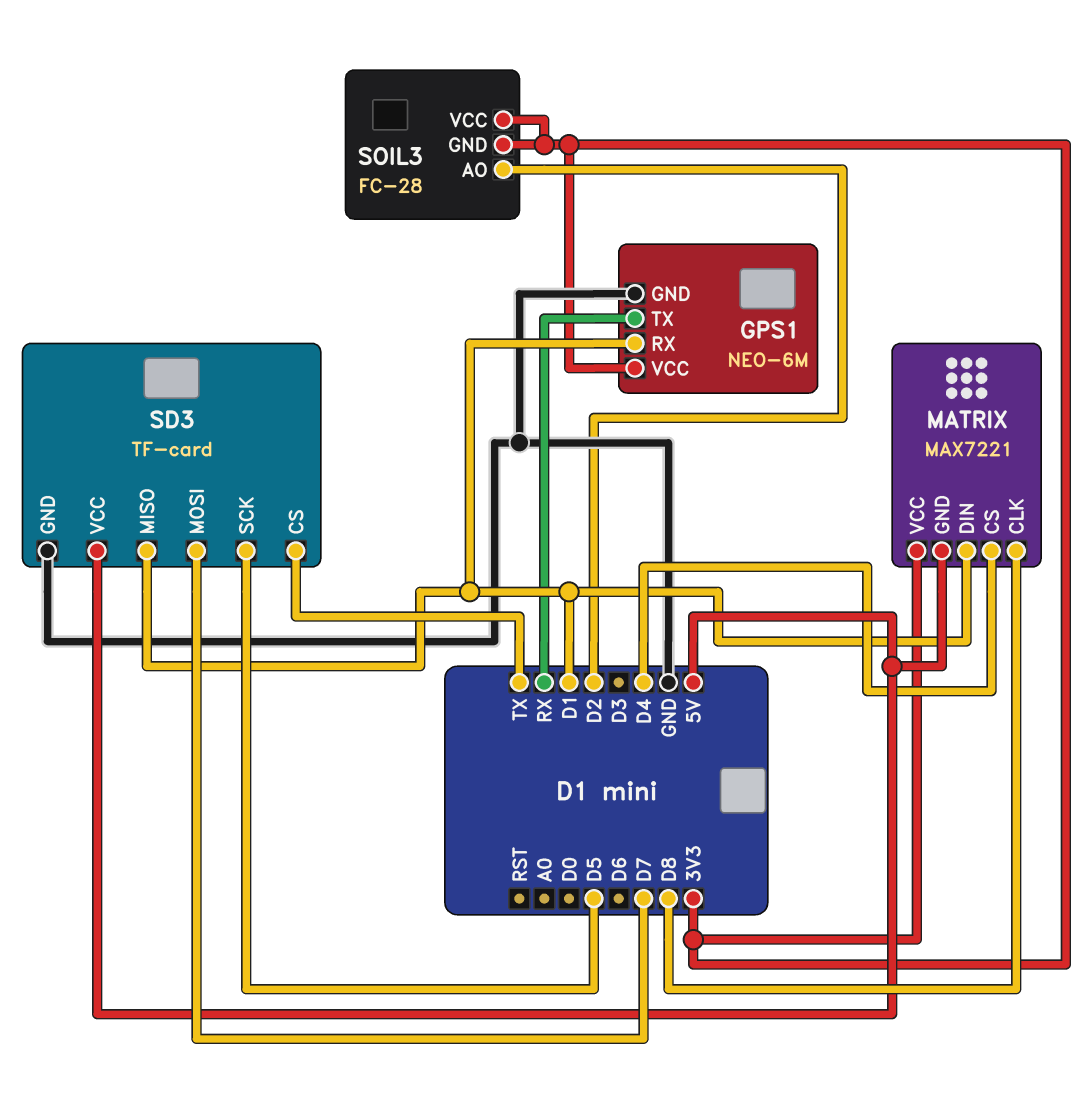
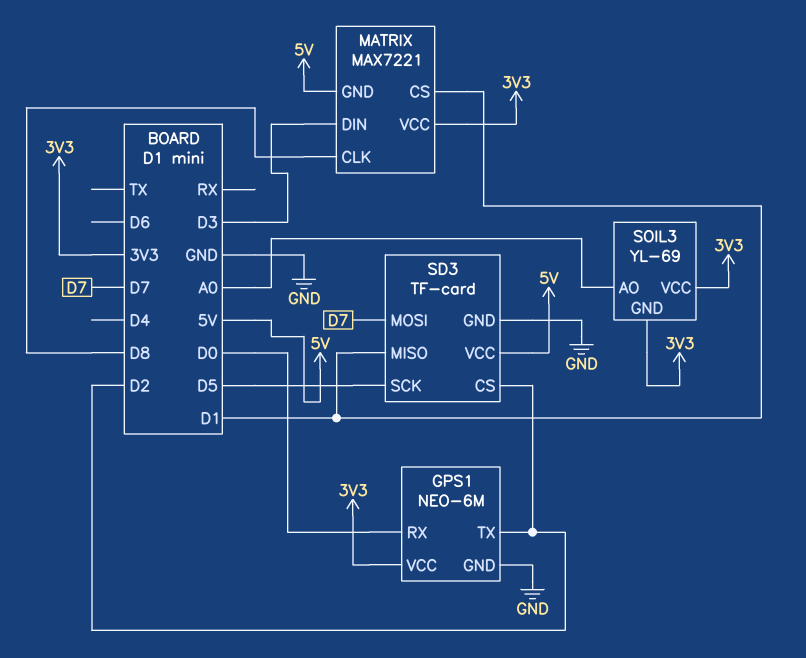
GPS1 pin RX: D1 -> D0
GPS1 pin TX: RX -> D2
MATRIX pin CS: D4 -> D1
MATRIX pin DIN: D1 -> D3
SD3 pin CS: TX -> D2
SOIL3: FC-28 -> YL-69
SOIL3 pin AO: D2 -> A0

